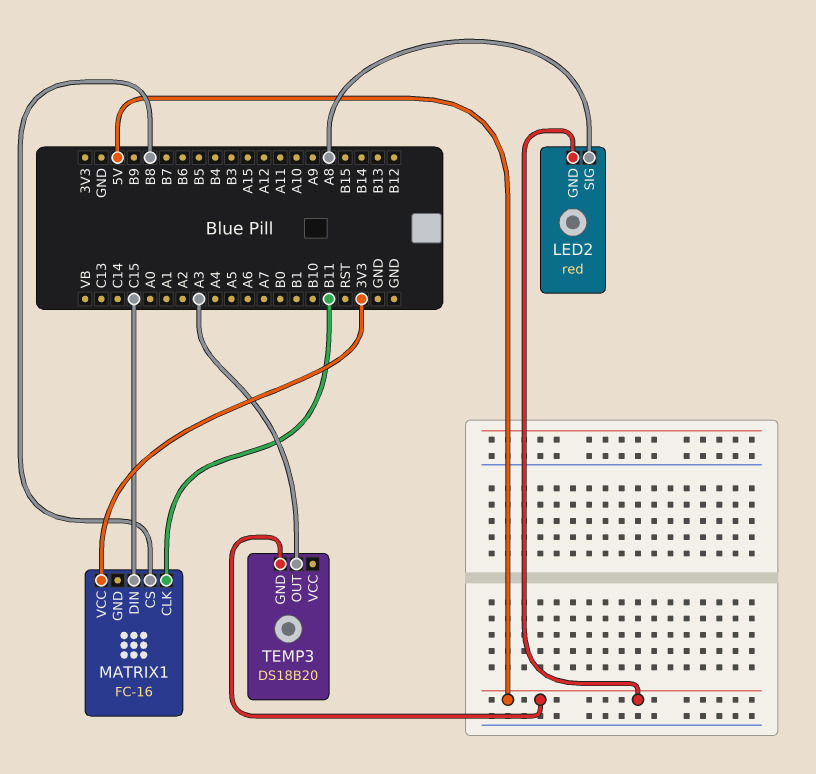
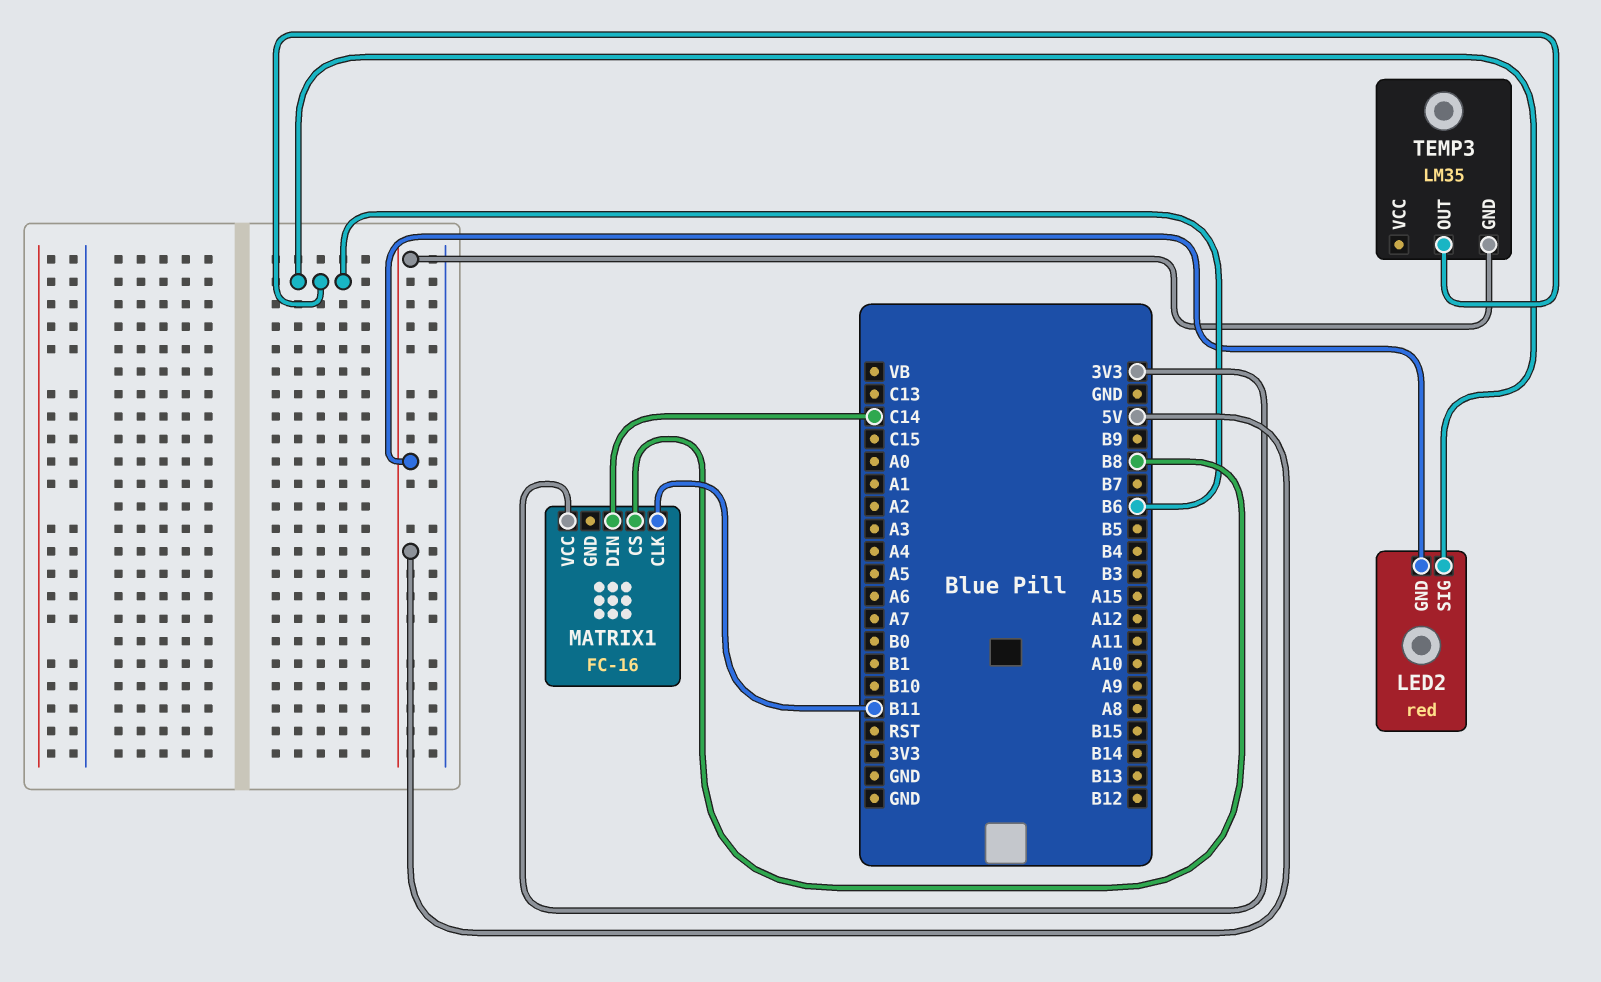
LED2 pin SIG: A8 -> B6
MATRIX1 pin DIN: C15 -> C14
TEMP3: DS18B20 -> LM35
TEMP3 pin OUT: A3 -> B6

